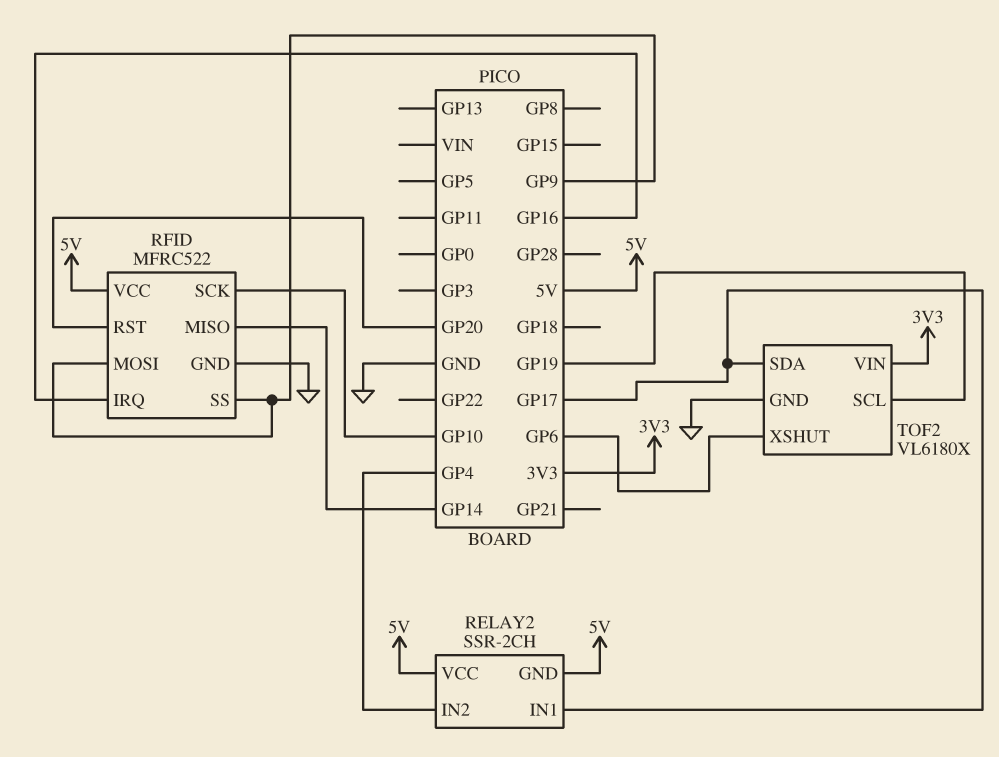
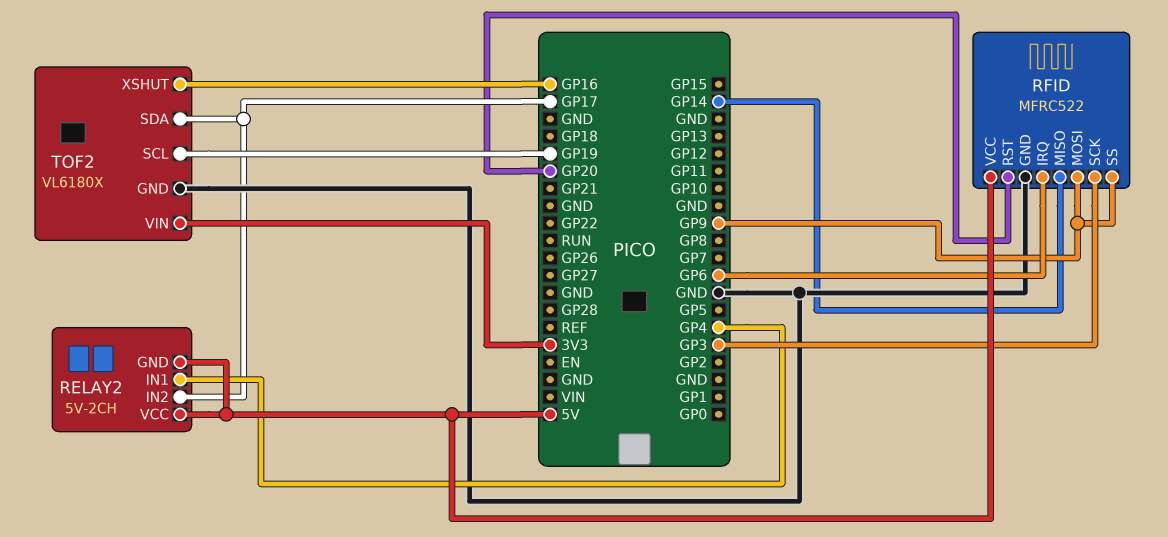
RELAY2: SSR-2CH -> 5V-2CH
RELAY2 pin IN1: GP17 -> GP4
RELAY2 pin IN2: GP4 -> GP17
RFID pin IRQ: GP16 -> GP6
RFID pin SCK: GP10 -> GP3
TOF2 pin XSHUT: GP6 -> GP16

